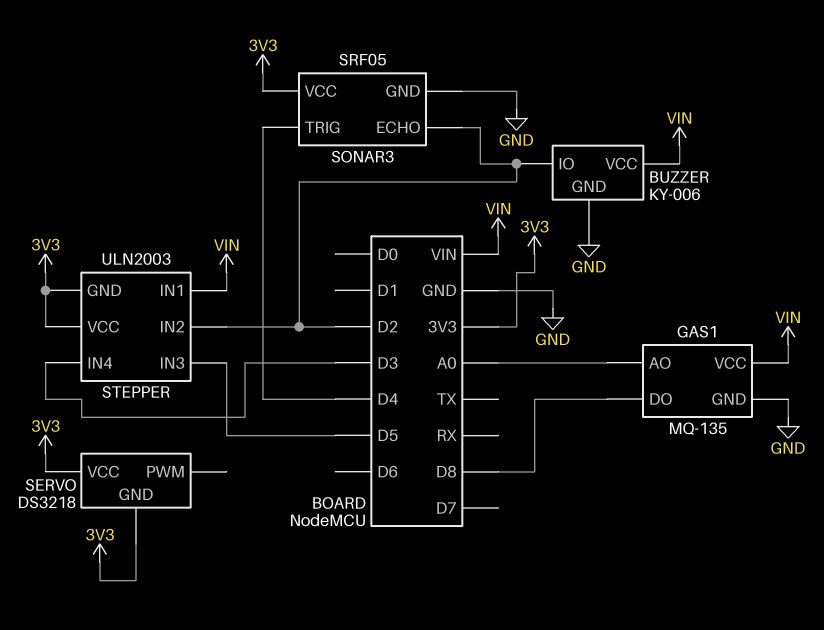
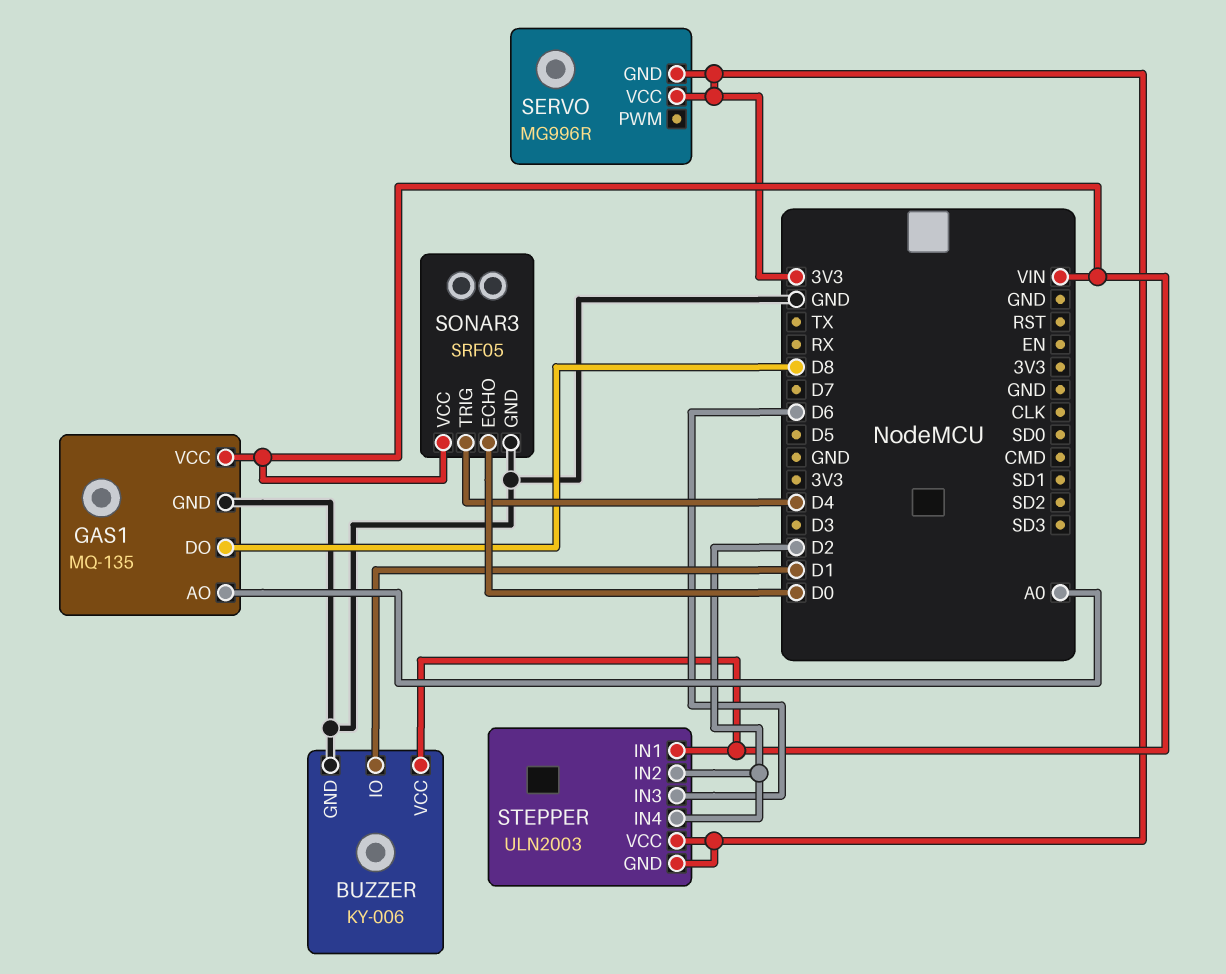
BUZZER pin IO: D2 -> D1
SERVO: DS3218 -> MG996R
SONAR3 pin ECHO: D2 -> D0
SONAR3 pin VCC: 3V3 -> VIN
STEPPER pin IN3: D5 -> D6
STEPPER pin IN4: D3 -> D2

